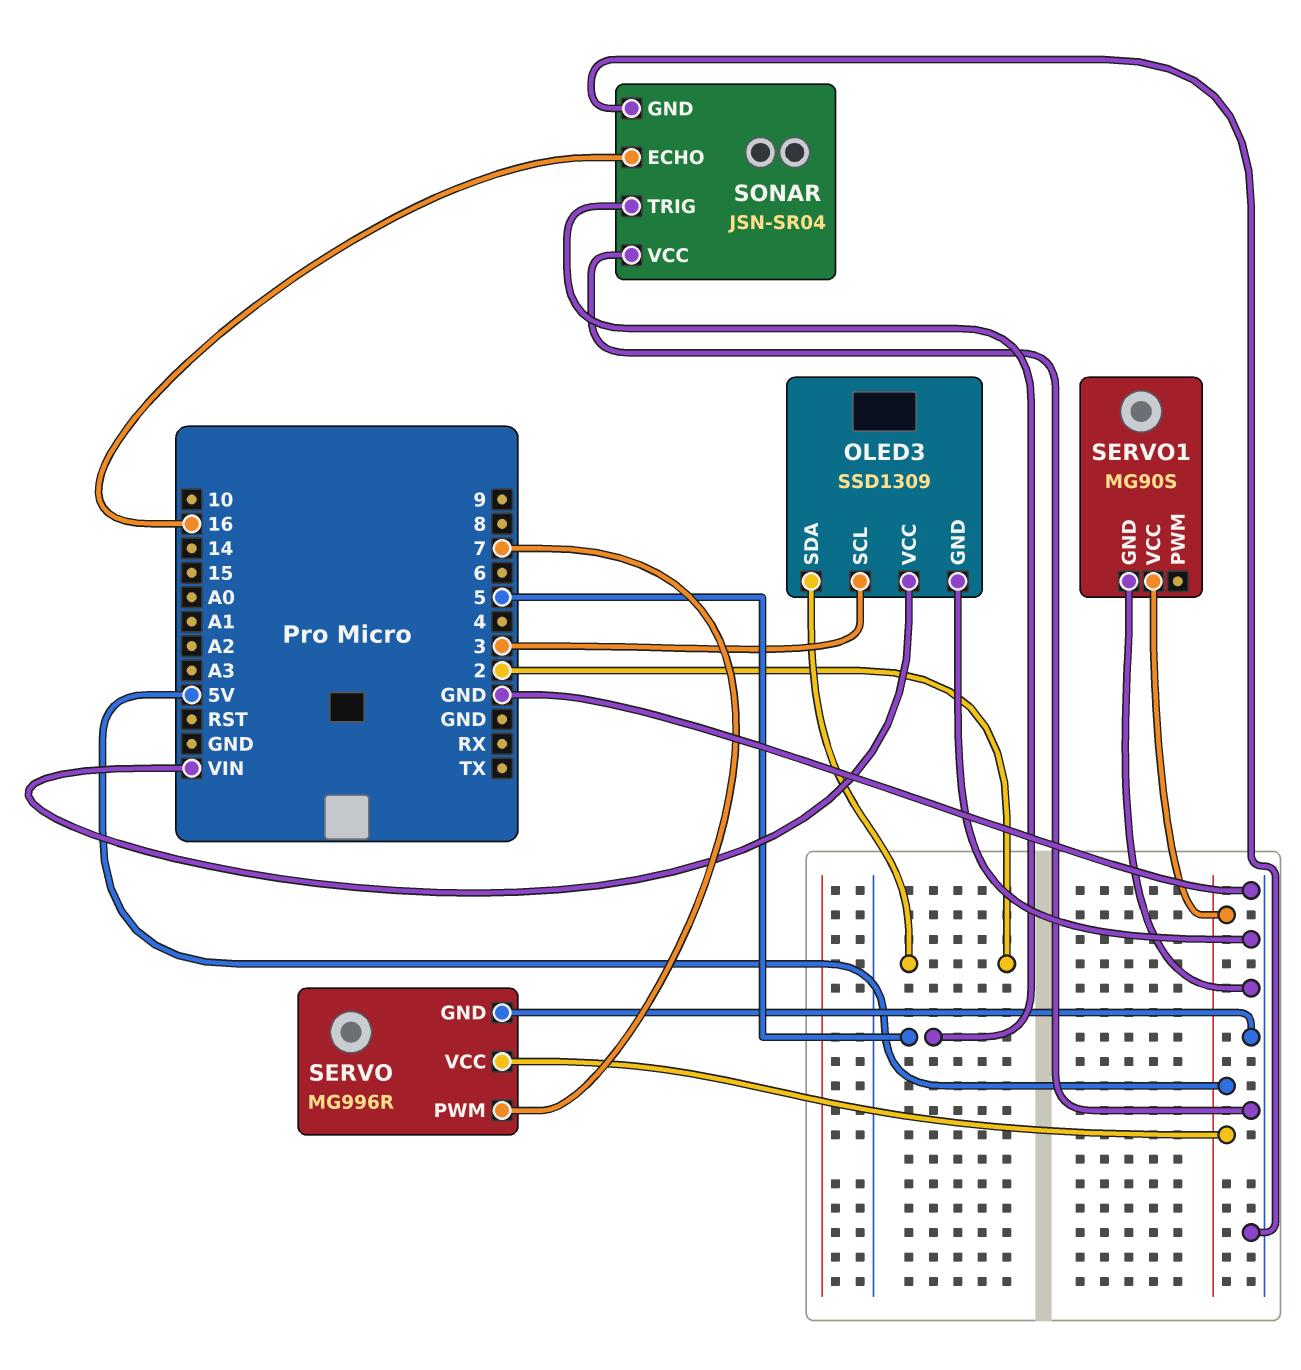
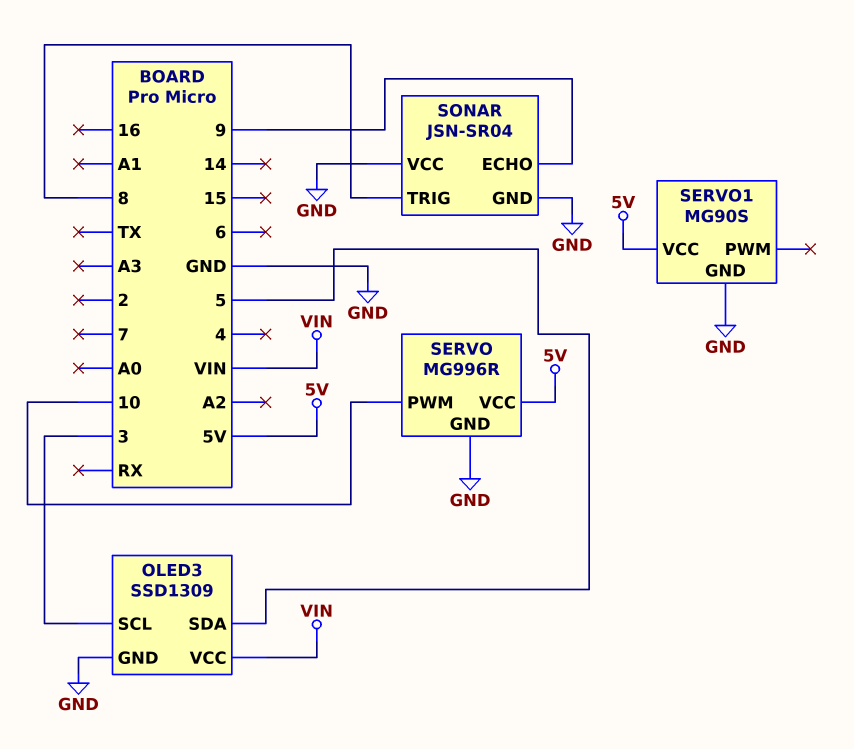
OLED3 pin SDA: 2 -> 5
SERVO pin PWM: 7 -> 10
SONAR pin ECHO: 16 -> 9
SONAR pin TRIG: 5 -> 8

